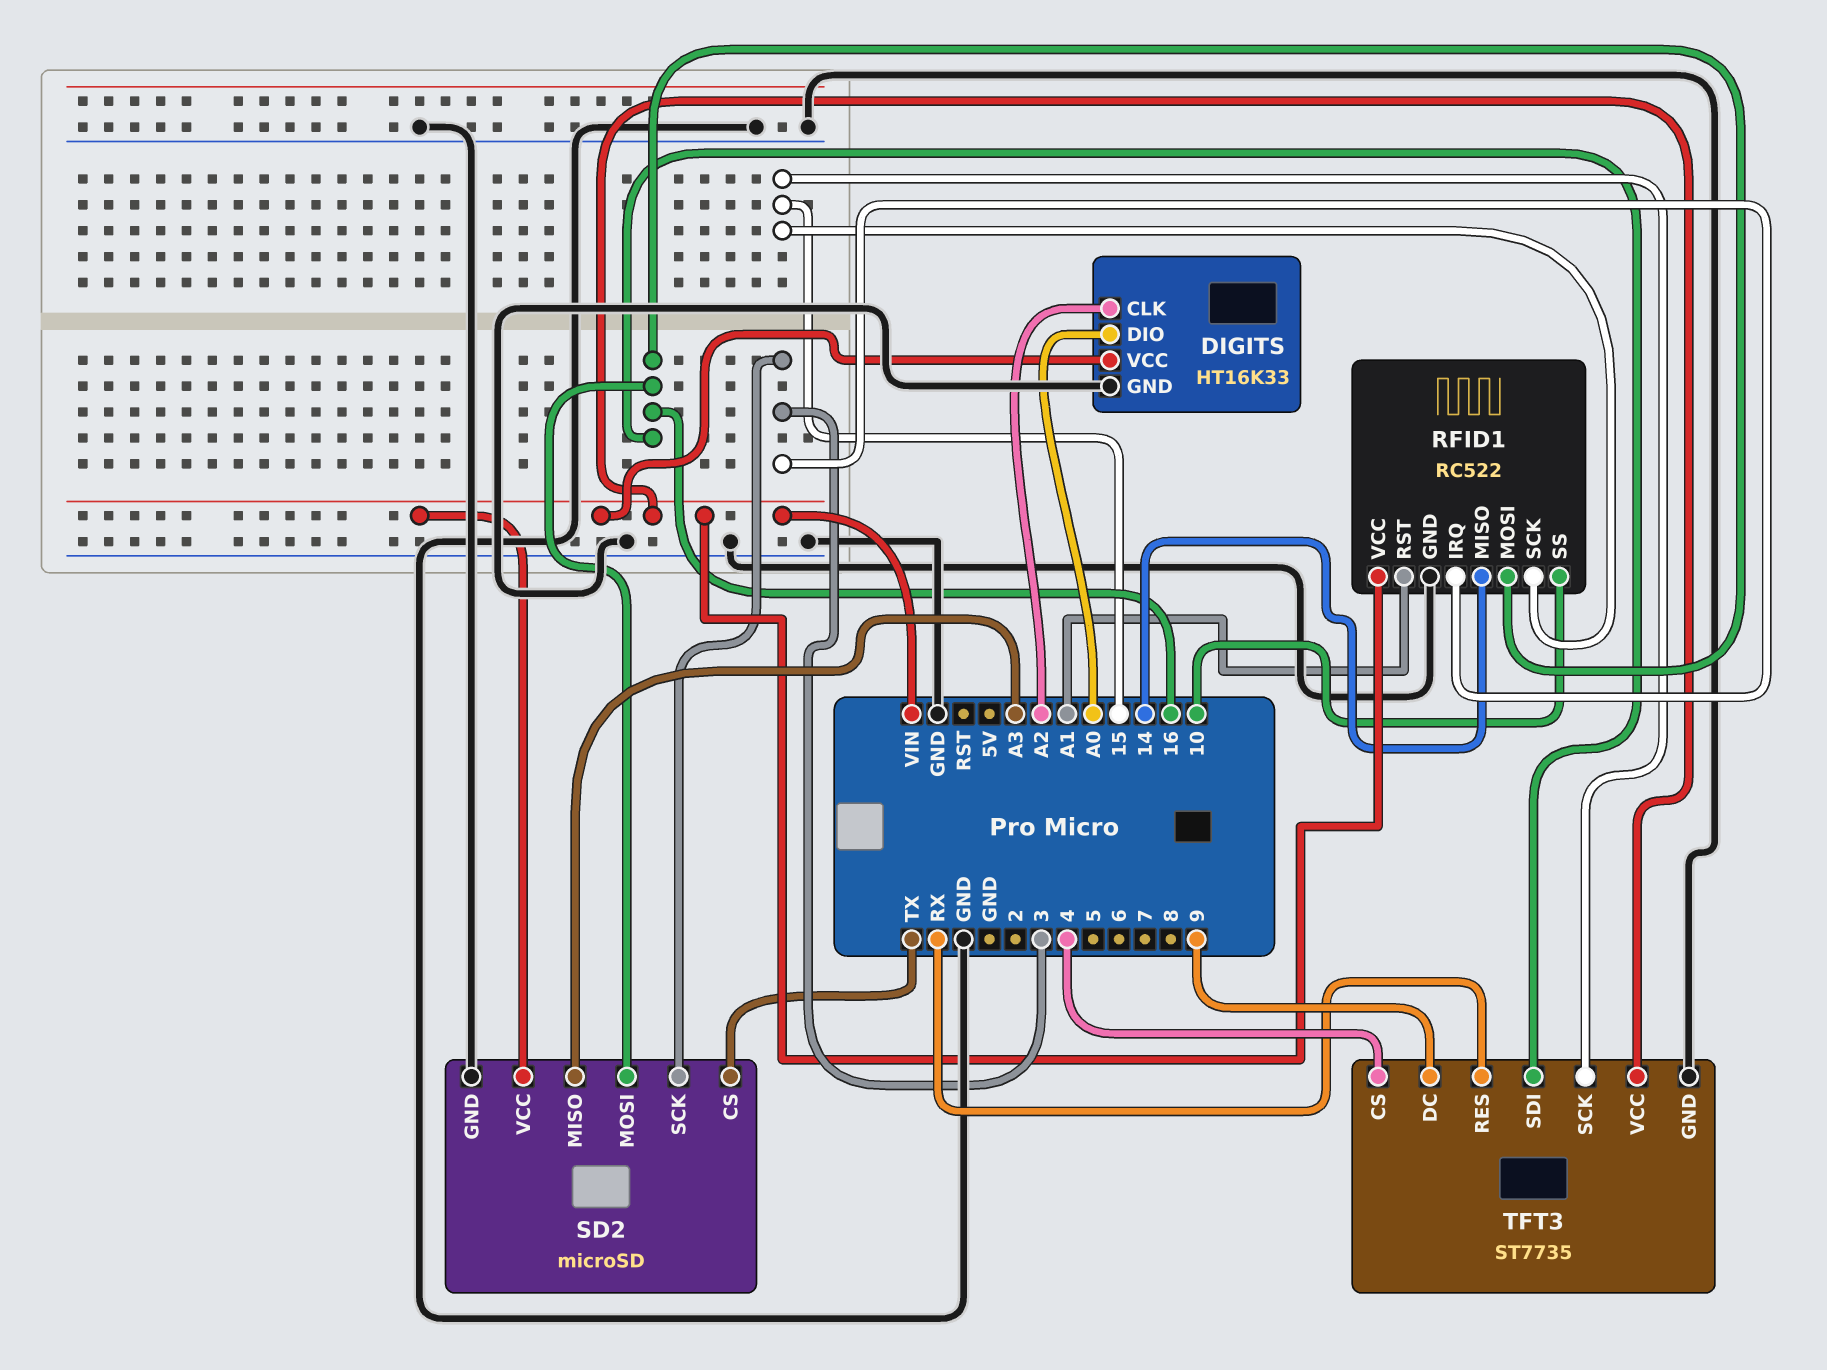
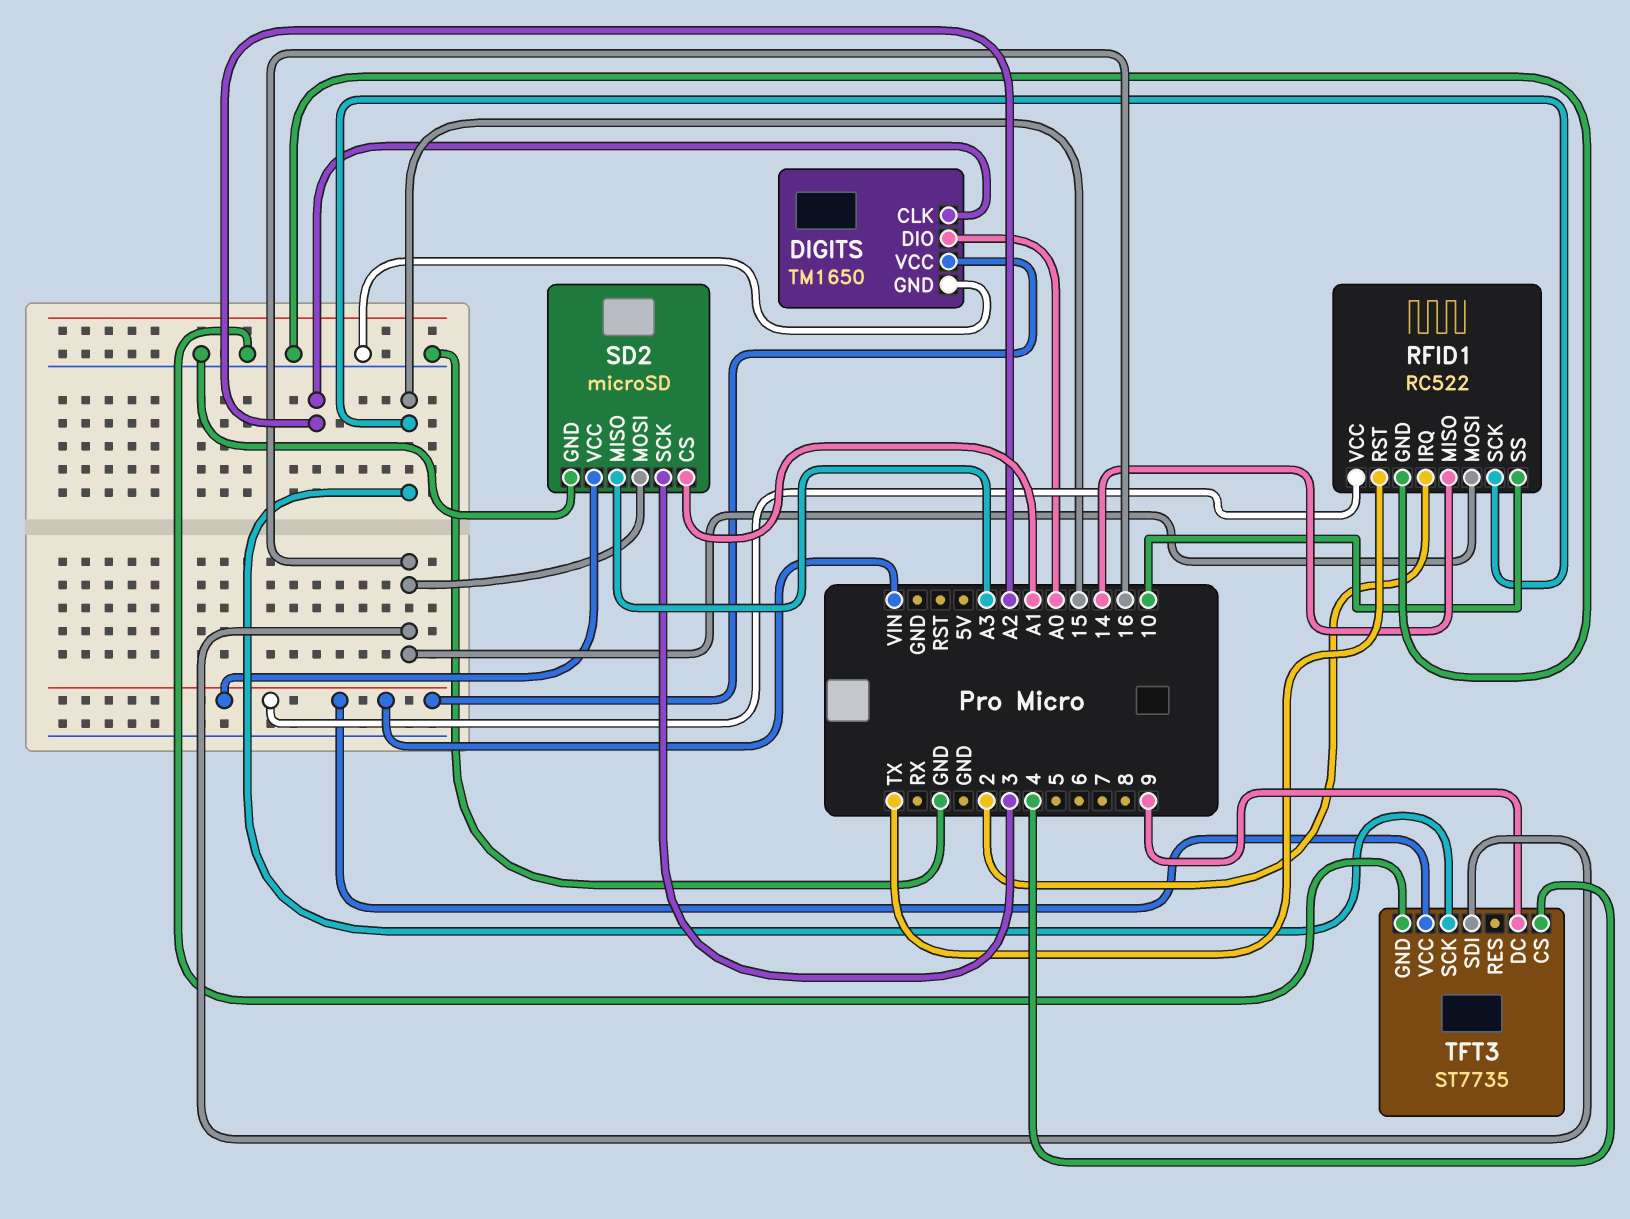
DIGITS: HT16K33 -> TM1650
RFID1 pin IRQ: 3 -> 2
RFID1 pin RST: A1 -> TX
SD2 pin CS: TX -> A1
TFT3 pin RES: RX -> none

